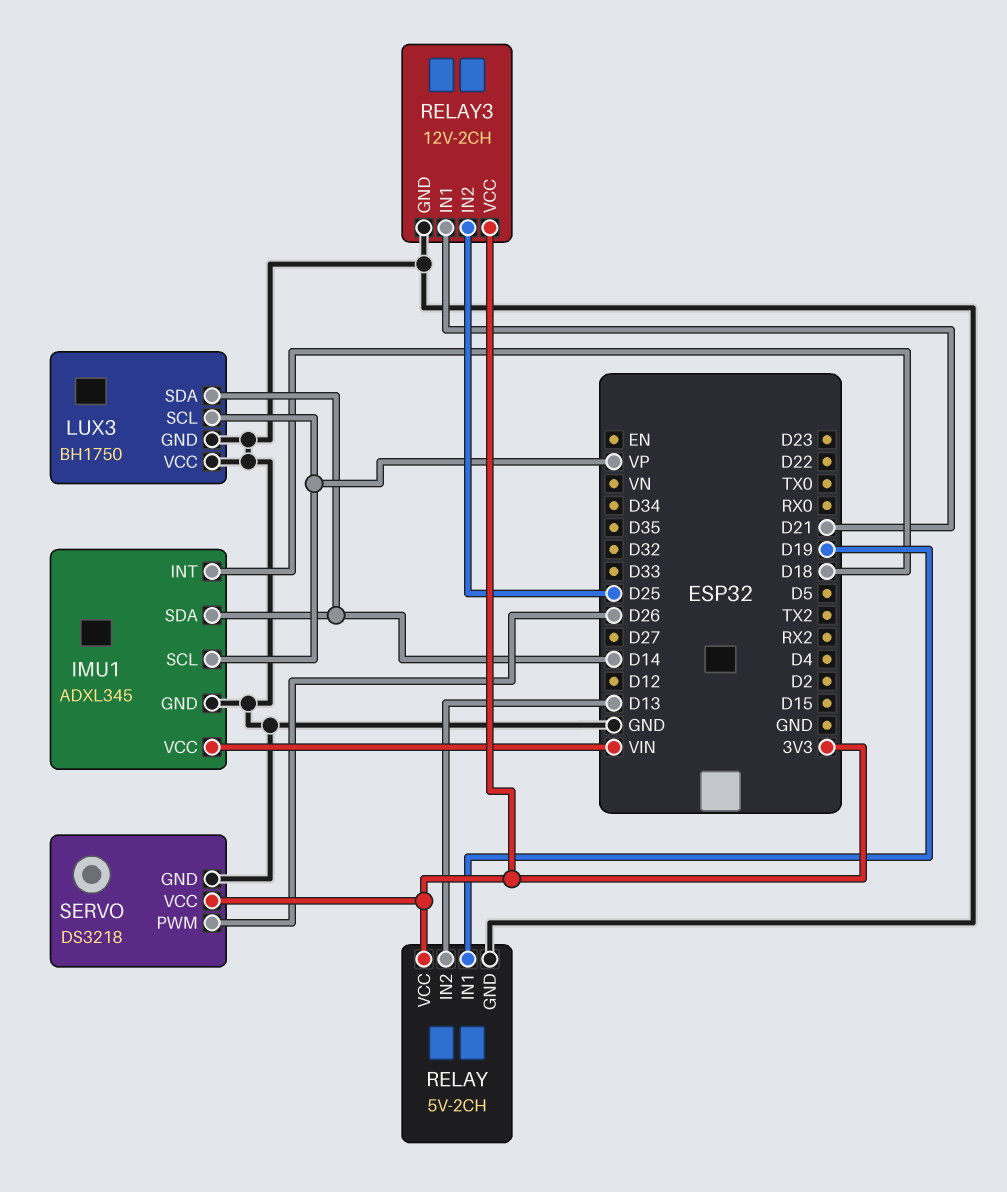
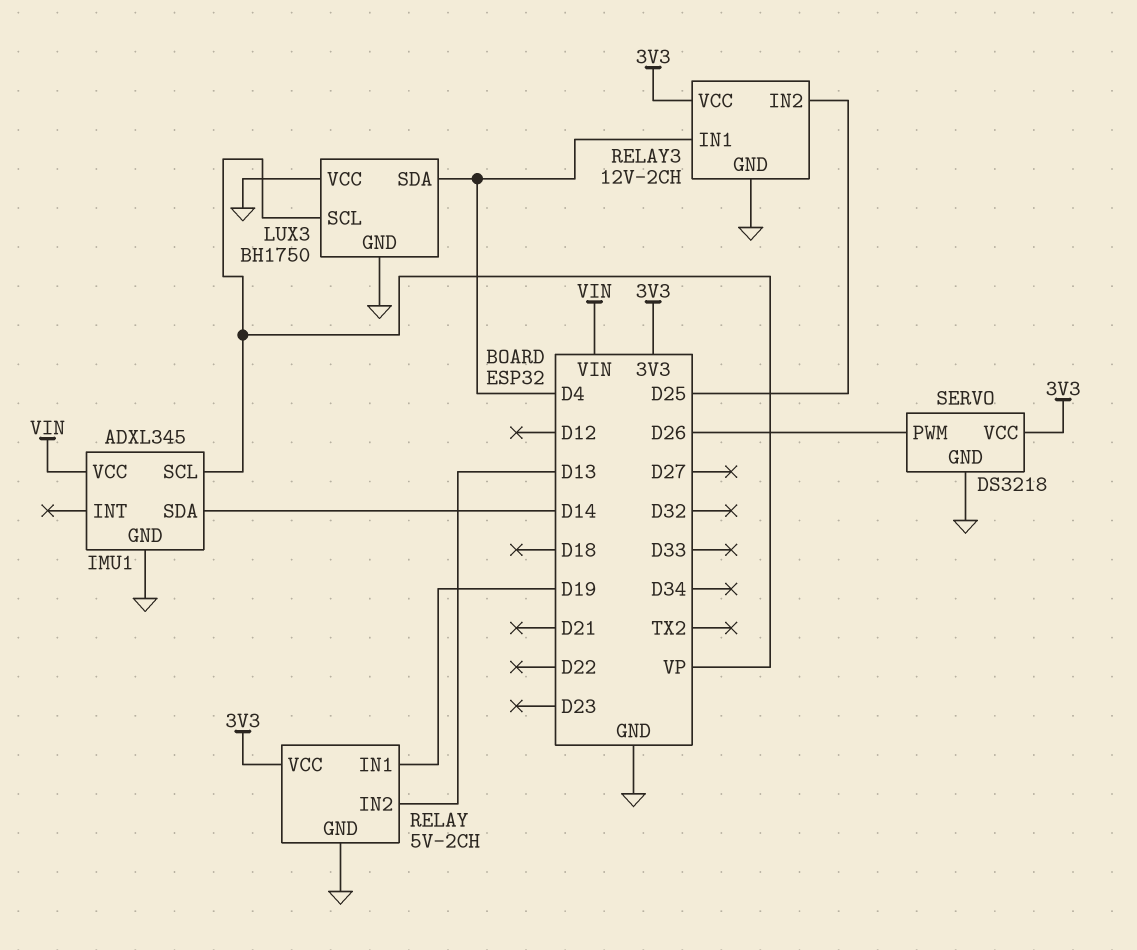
IMU1 pin INT: D18 -> none
LUX3 pin SDA: D14 -> D4
RELAY3 pin IN1: D21 -> D4

